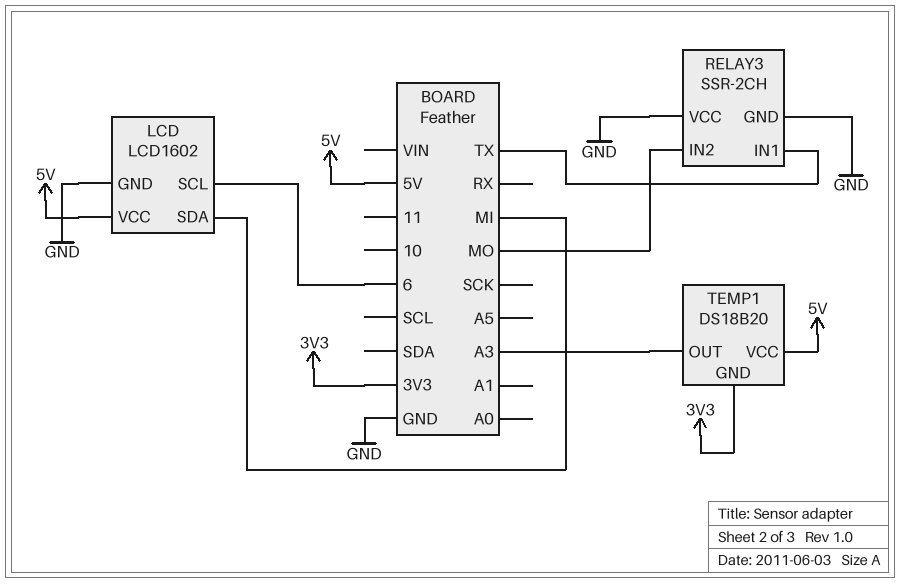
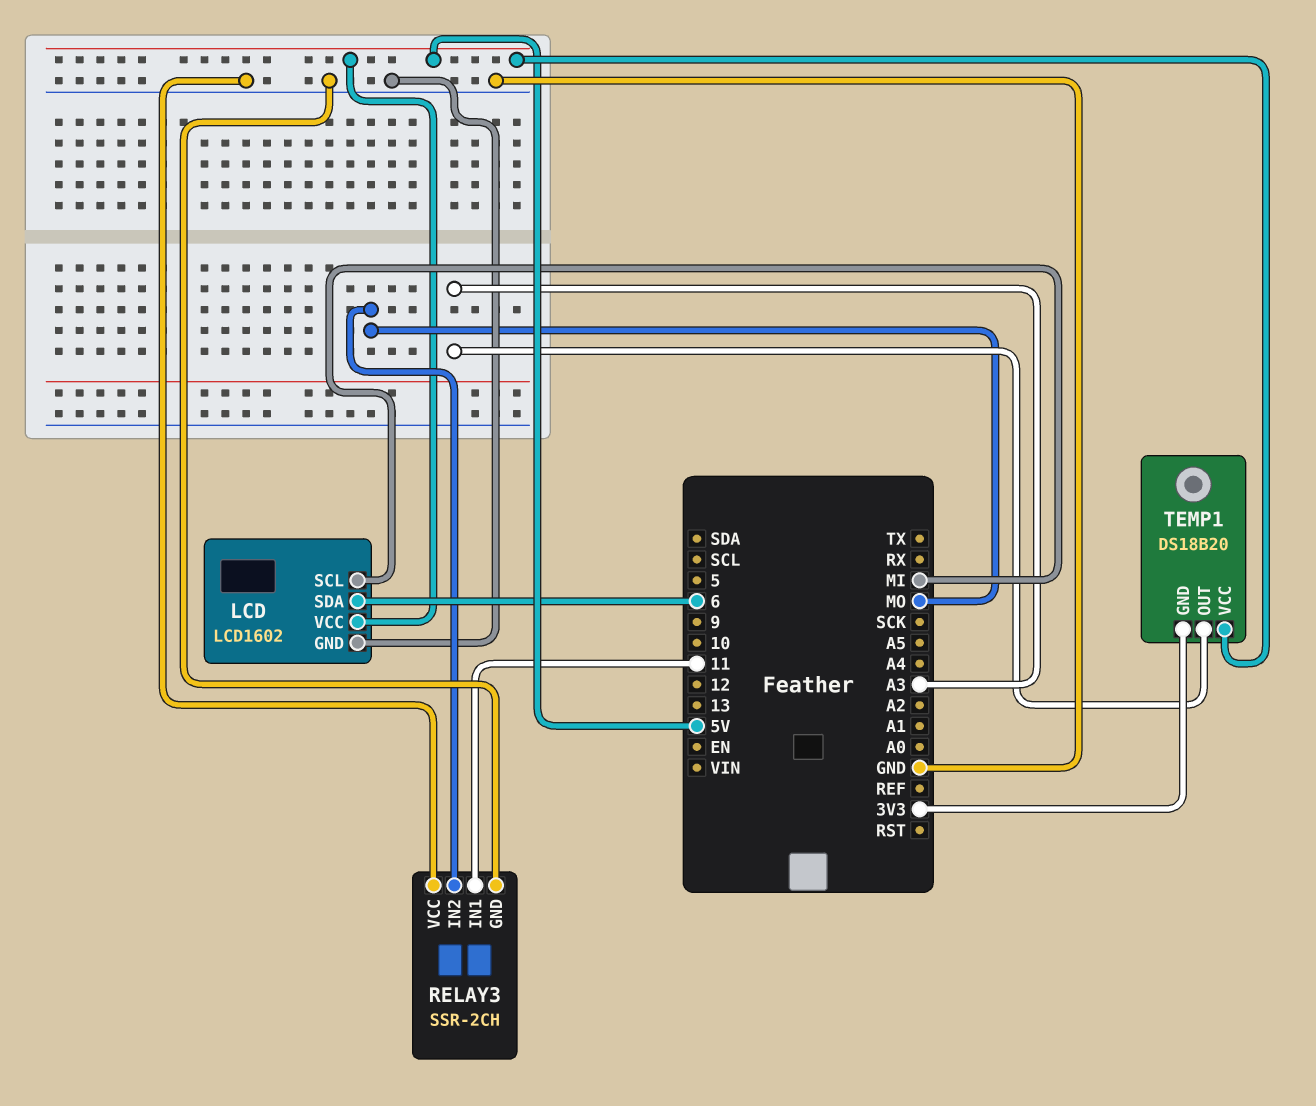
LCD pin SCL: 6 -> MI
LCD pin SDA: MI -> 6
RELAY3 pin IN1: TX -> 11

